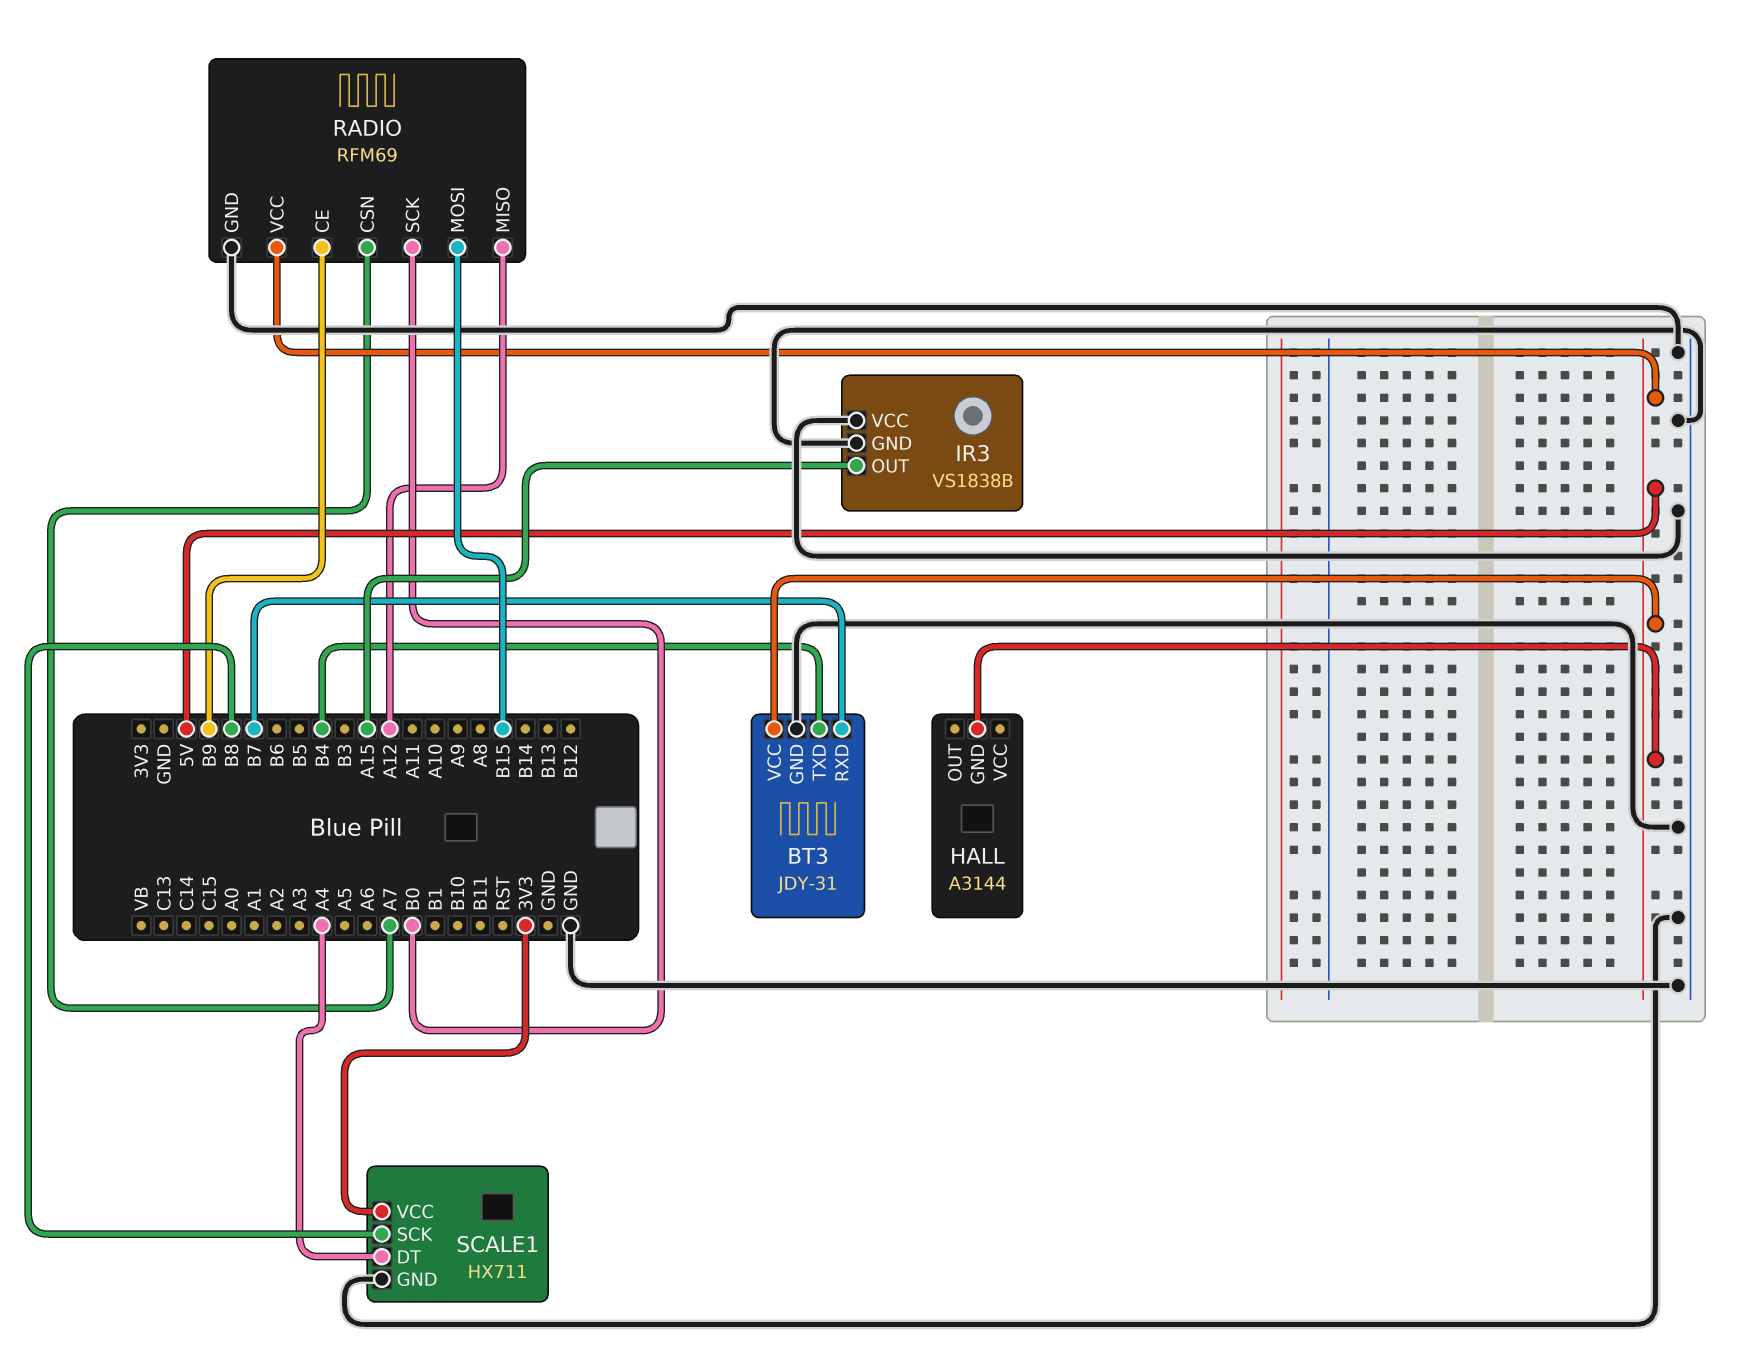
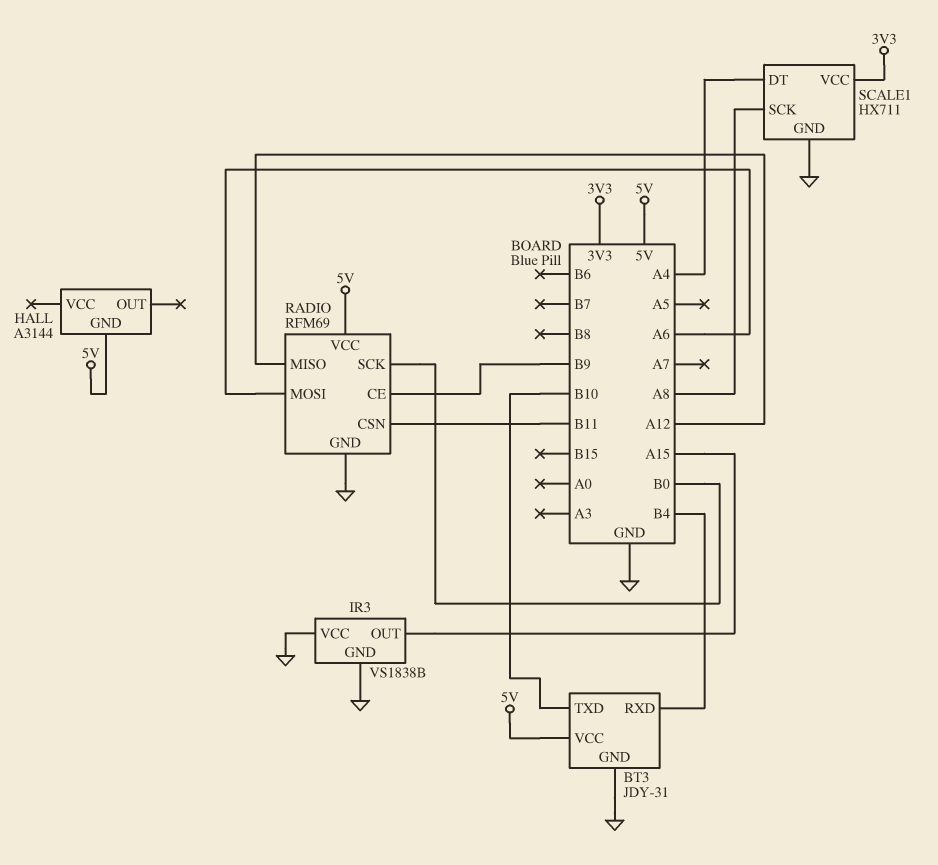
BT3 pin RXD: B7 -> B4
BT3 pin TXD: B4 -> B10
RADIO pin CSN: A7 -> B11
RADIO pin MOSI: B15 -> A6
SCALE1 pin SCK: B8 -> A8

